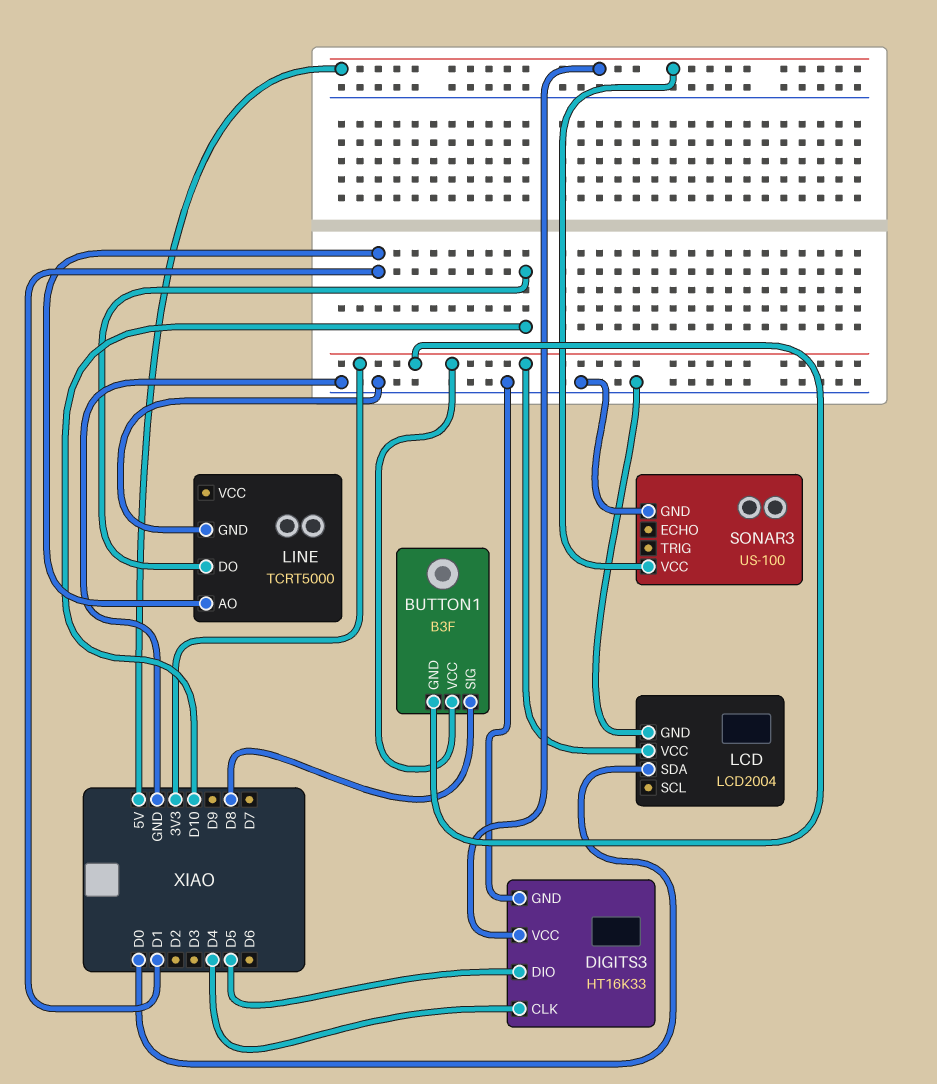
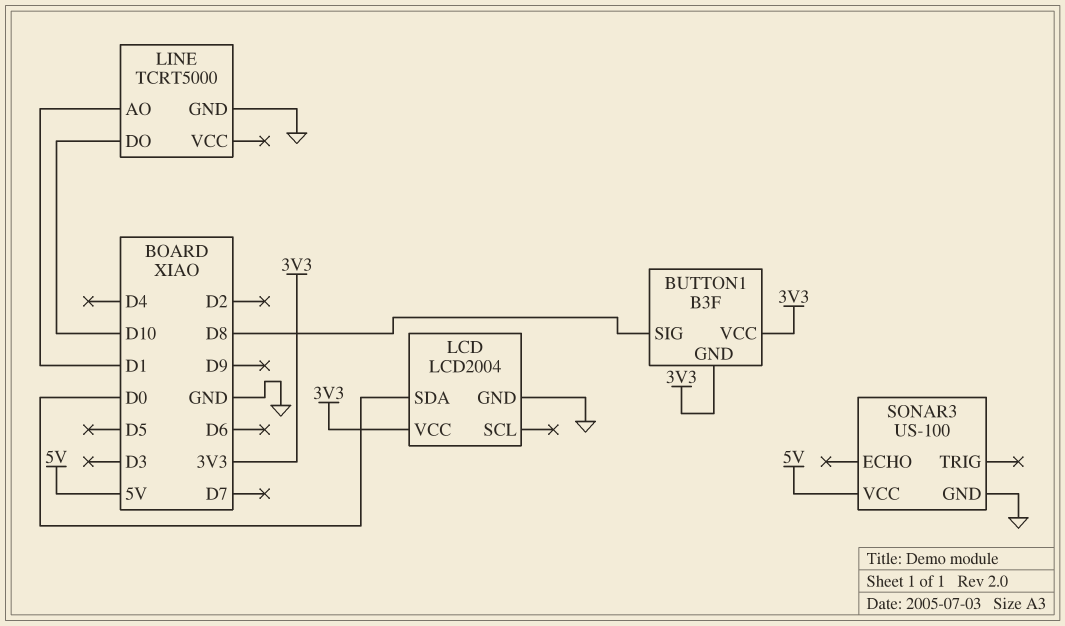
DIGITS3: HT16K33 -> none
DIGITS3 pin CLK: D4 -> none
DIGITS3 pin DIO: D5 -> none
DIGITS3 pin GND: GND -> none
DIGITS3 pin VCC: 5V -> none

